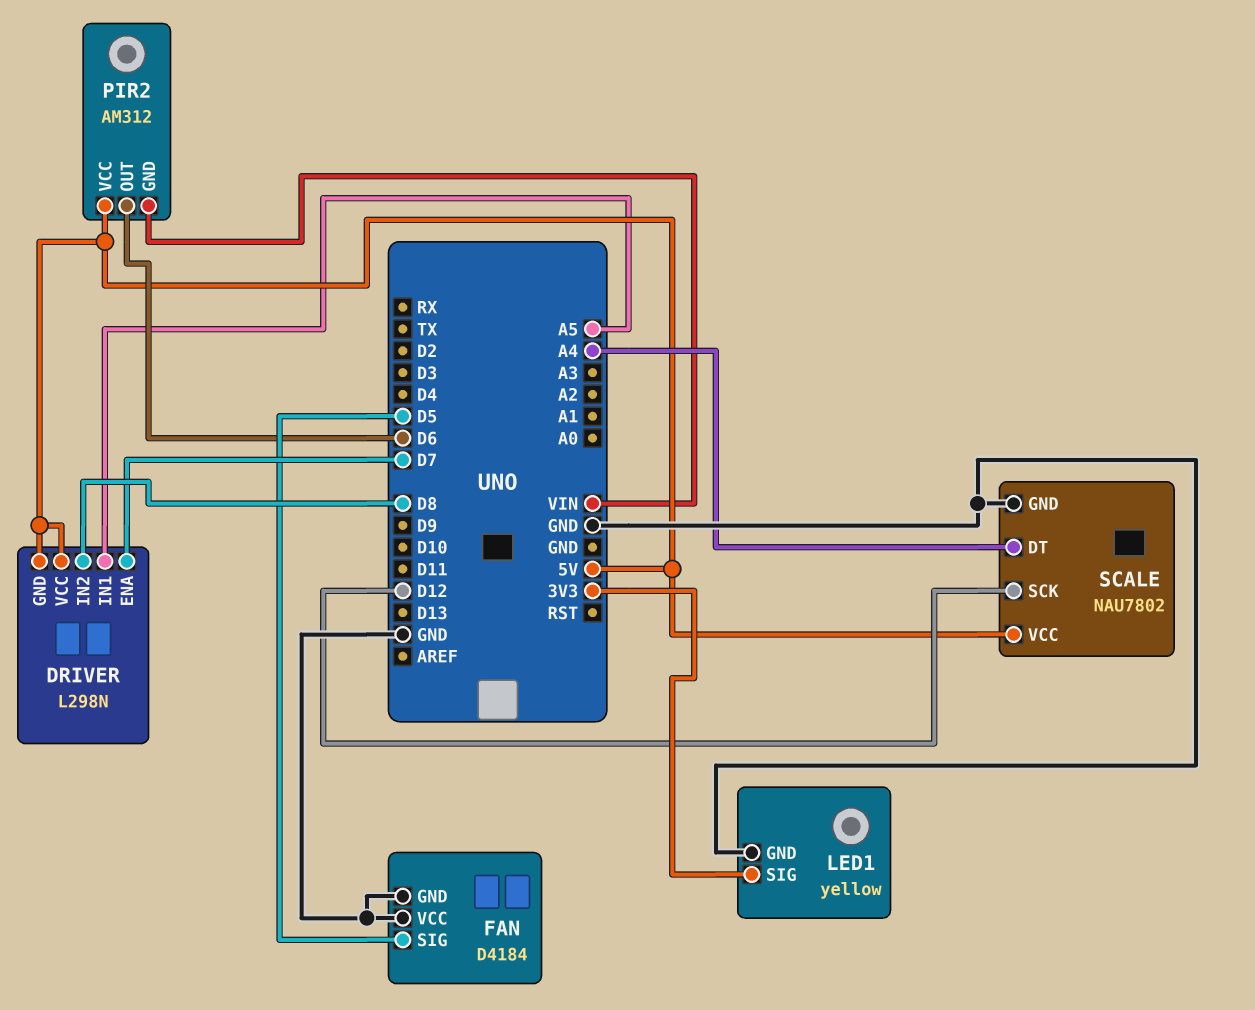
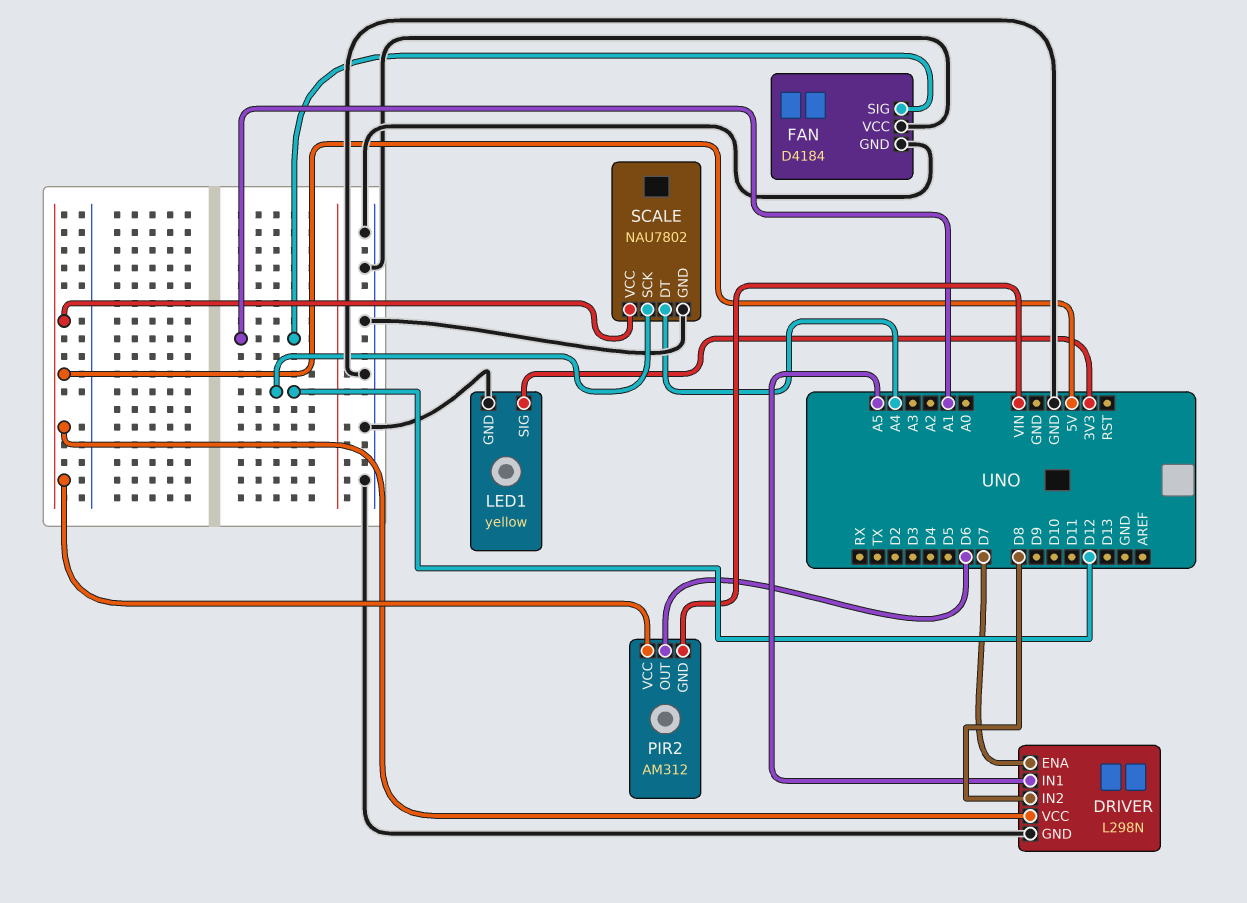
DRIVER pin GND: 5V -> GND
FAN pin SIG: D5 -> A1

